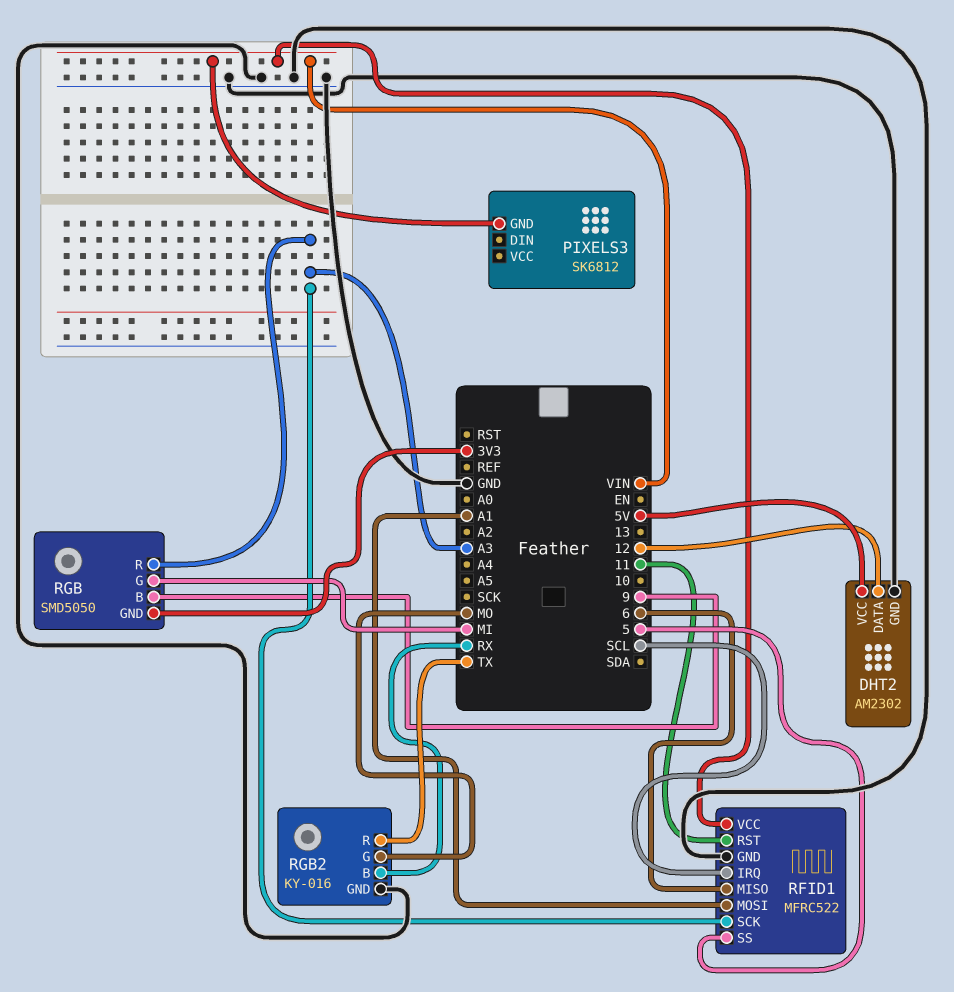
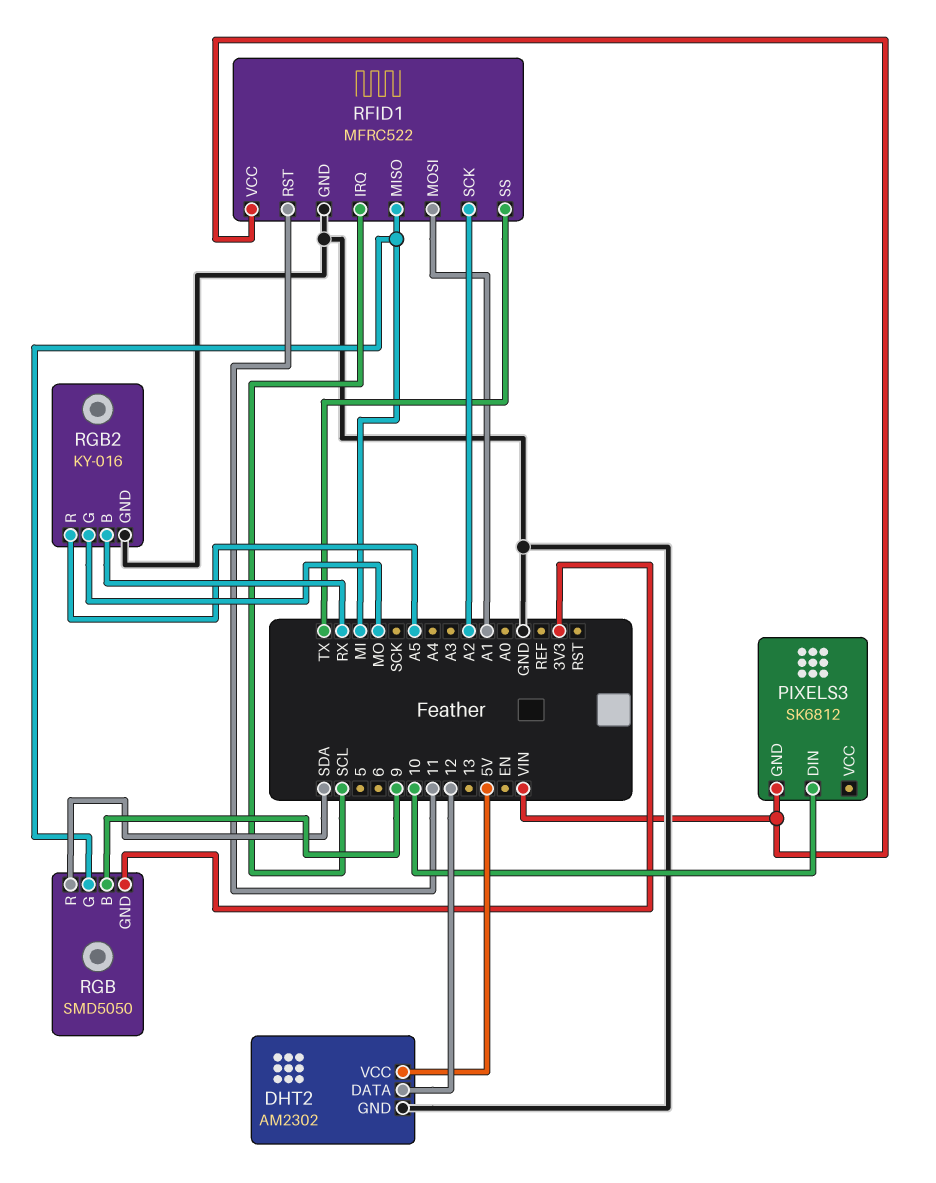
PIXELS3 pin DIN: none -> 10
RFID1 pin MISO: 6 -> MI
RFID1 pin SCK: A3 -> A2
RFID1 pin SS: 5 -> TX
RGB pin R: A3 -> SDA
RGB2 pin R: TX -> A5

